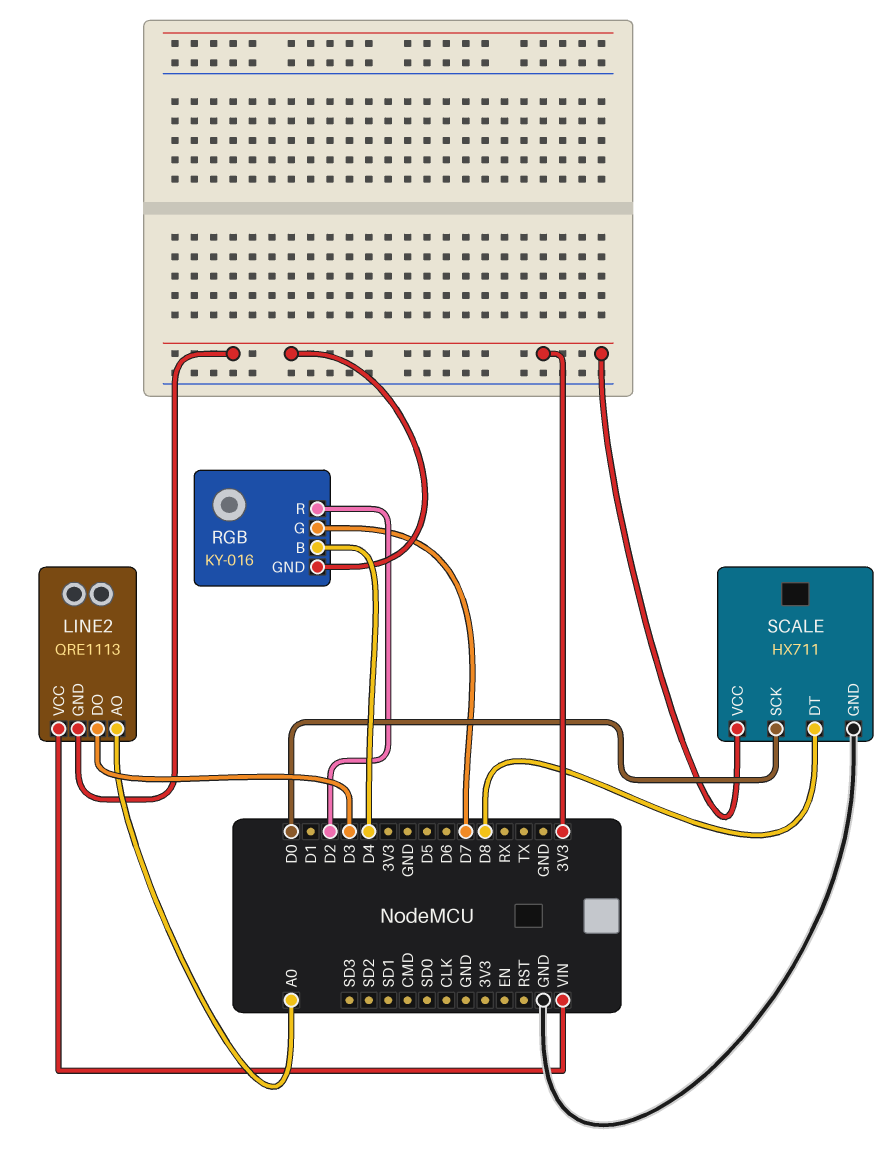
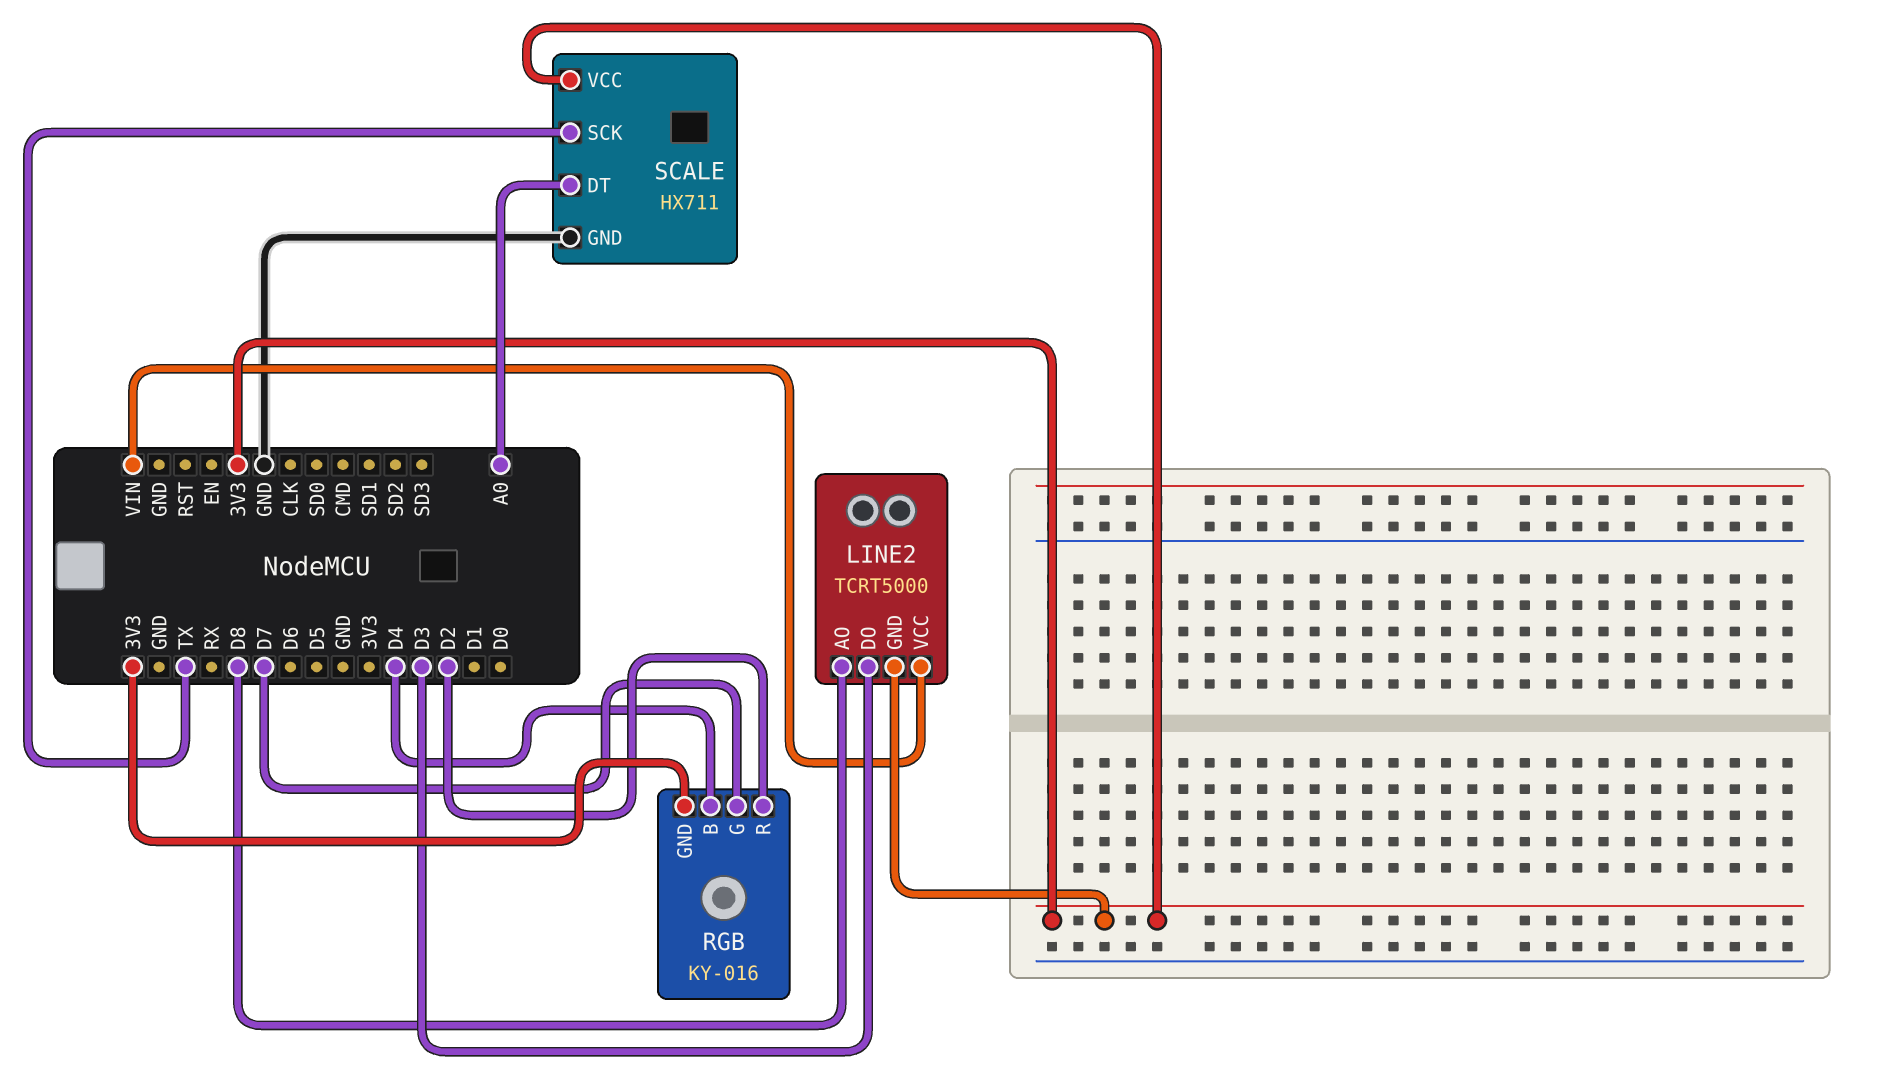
LINE2: QRE1113 -> TCRT5000
LINE2 pin AO: A0 -> D8
SCALE pin DT: D8 -> A0
SCALE pin SCK: D0 -> TX

